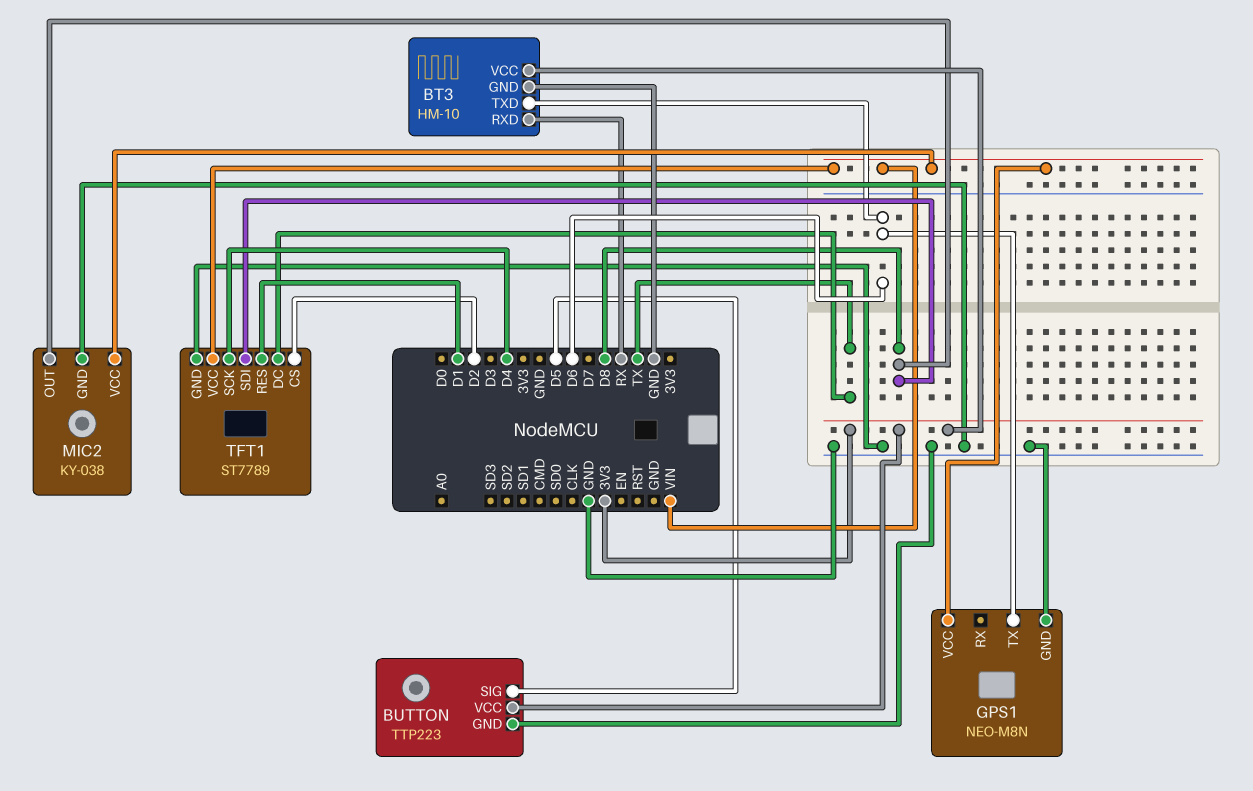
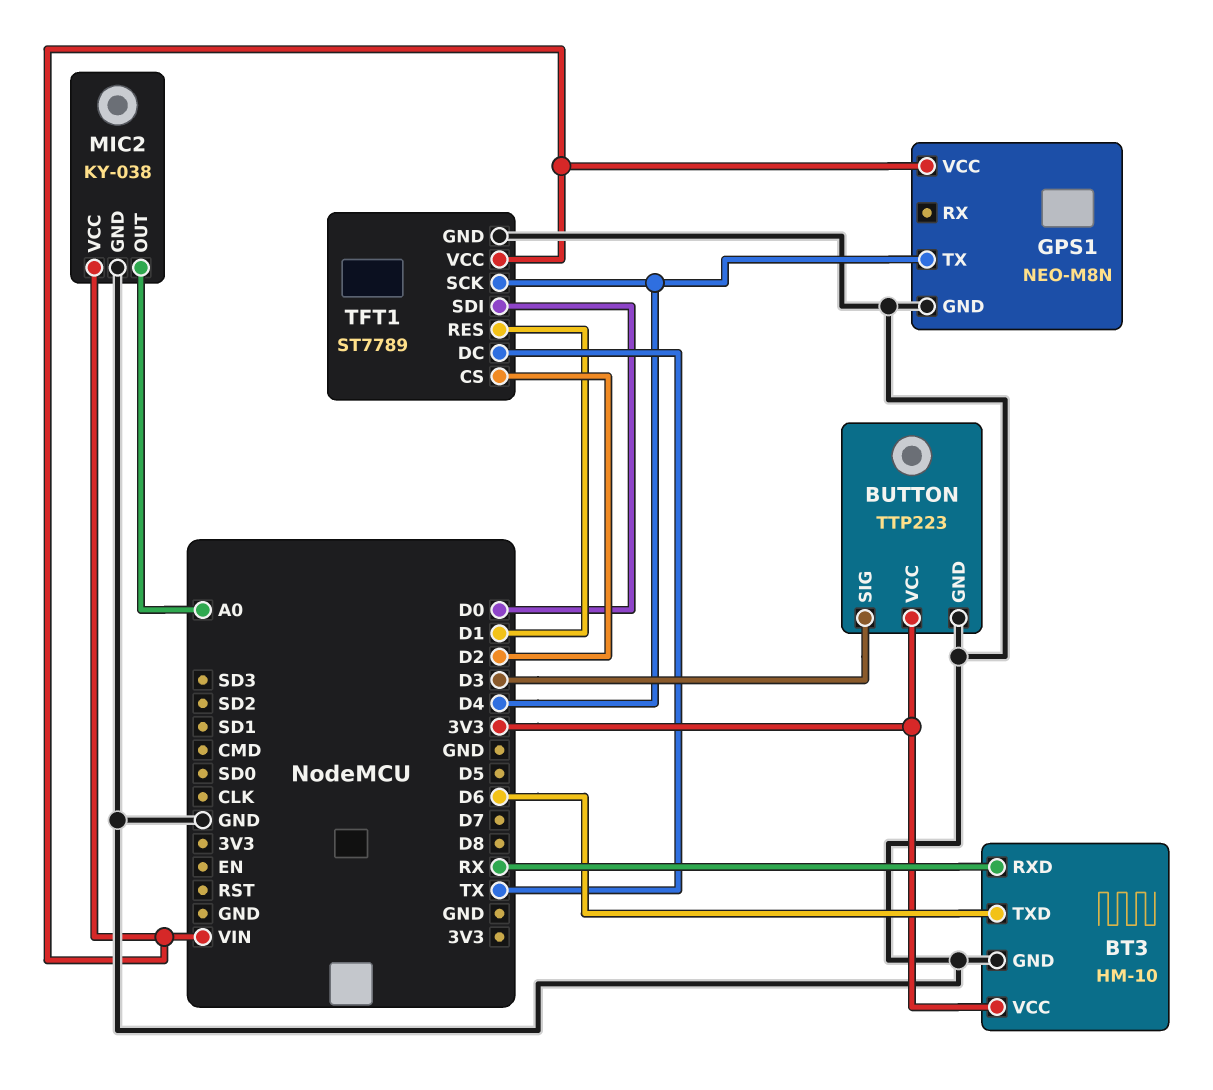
BUTTON pin SIG: D5 -> D3
GPS1 pin TX: D6 -> D4
MIC2 pin OUT: D8 -> A0
TFT1 pin SDI: D8 -> D0

